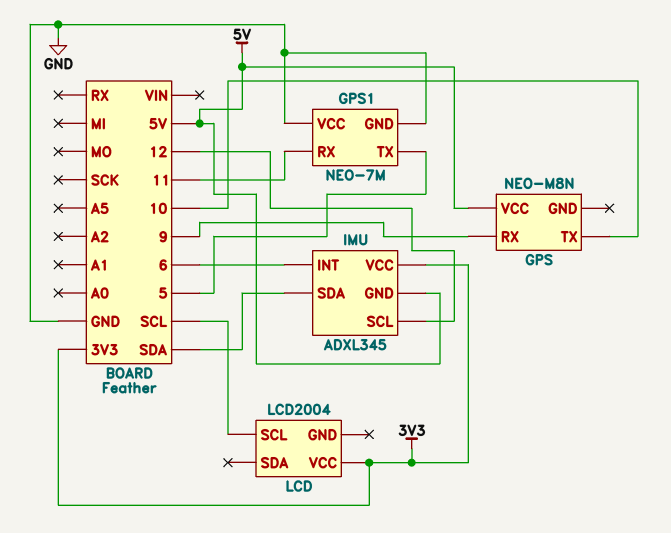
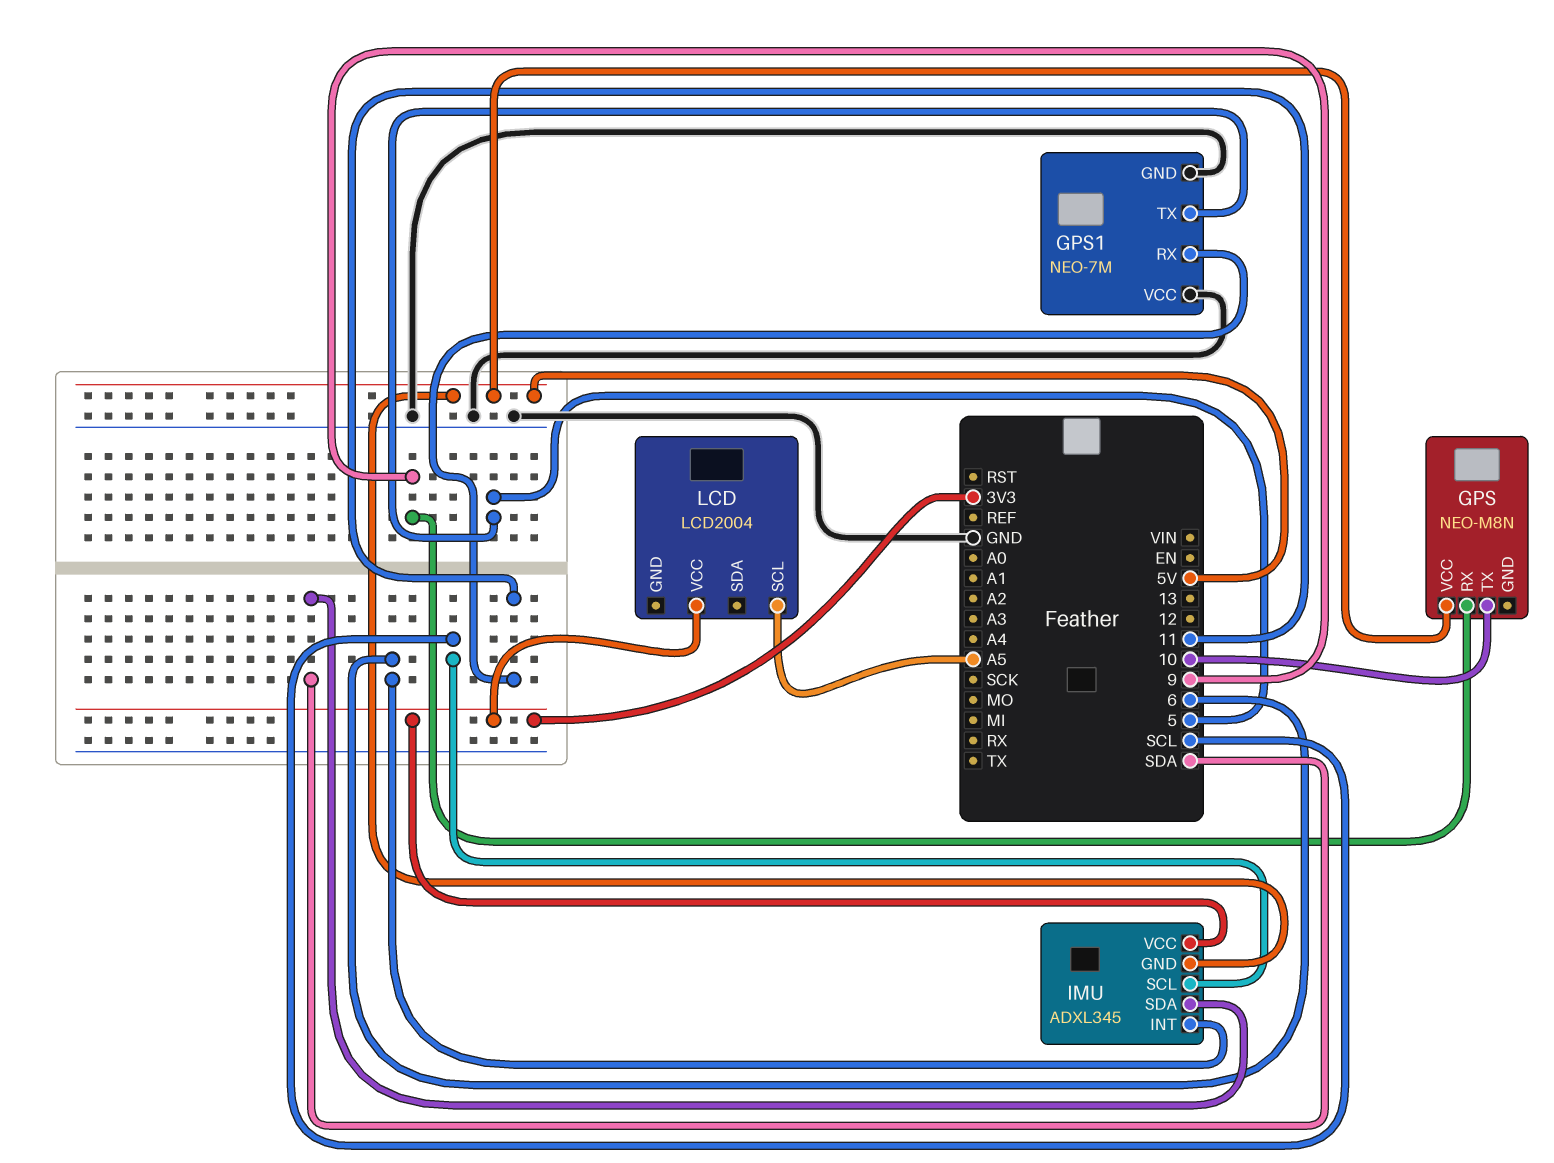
IMU pin SCL: 12 -> SCL
LCD pin SCL: SCL -> A5

